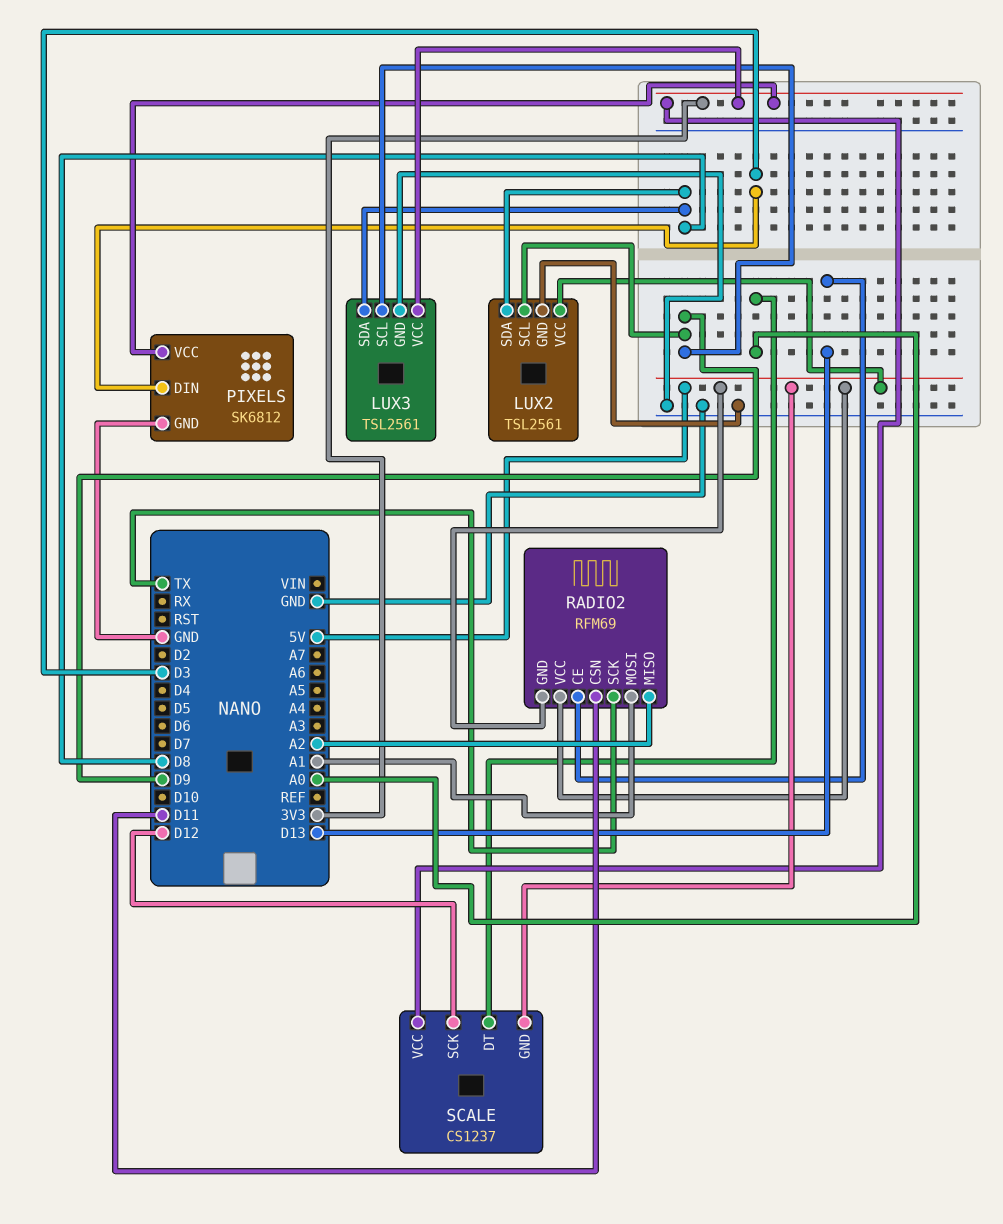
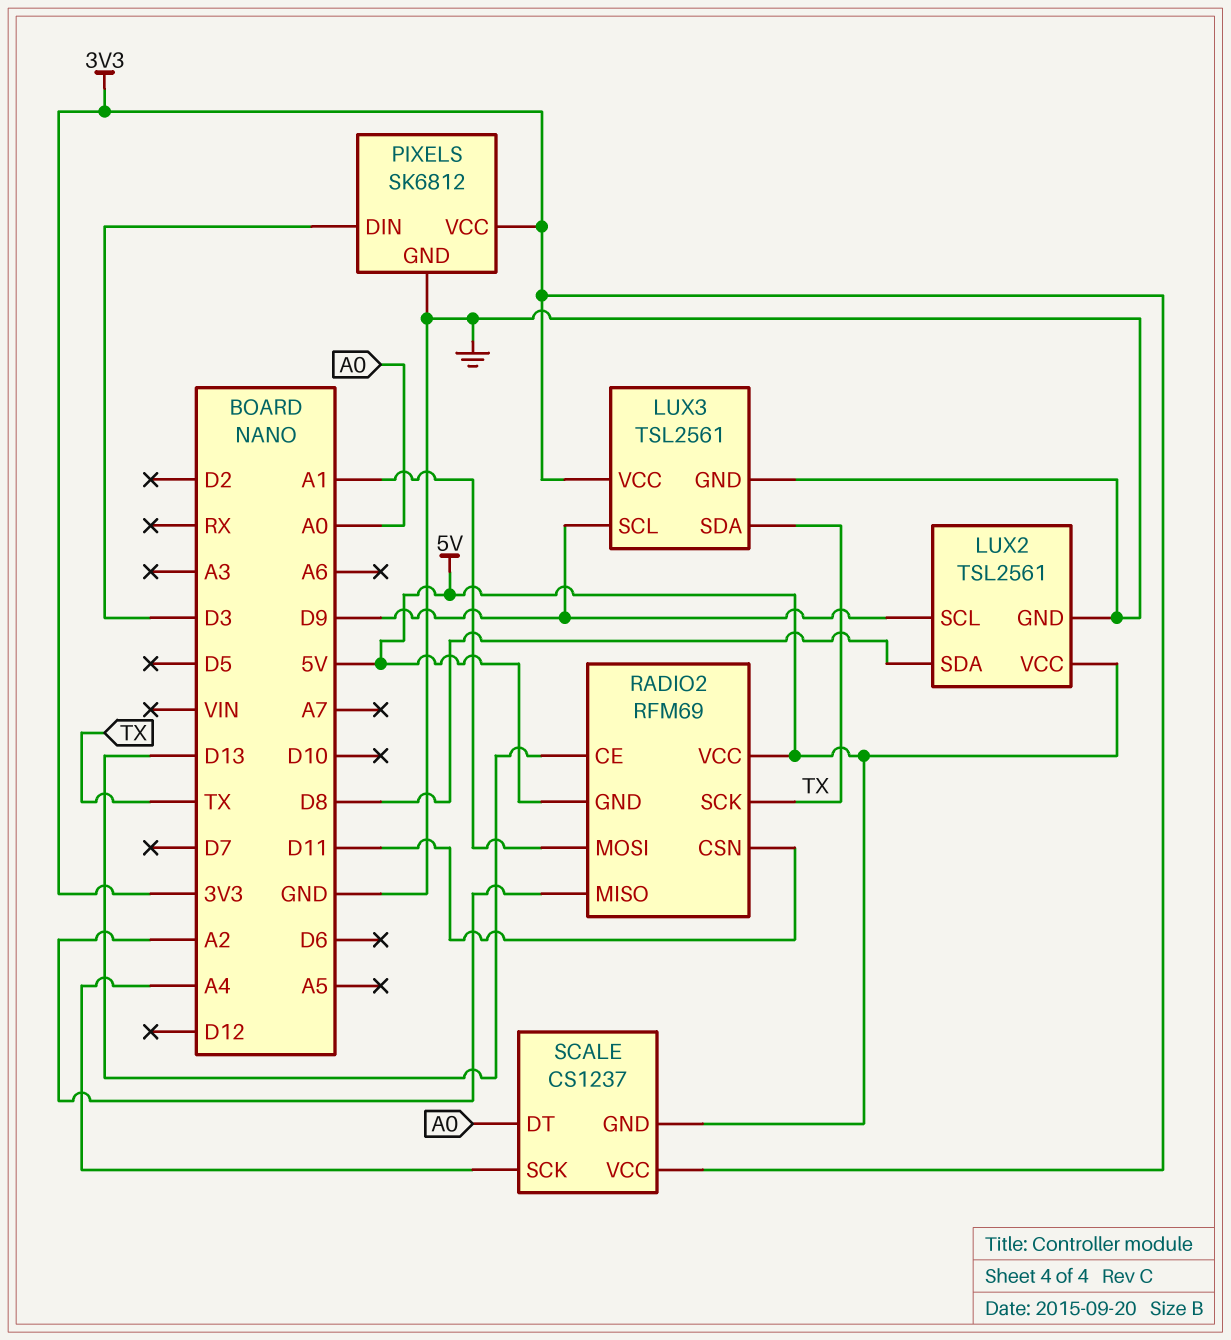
LUX3 pin SDA: D8 -> TX
SCALE pin SCK: D12 -> A4

